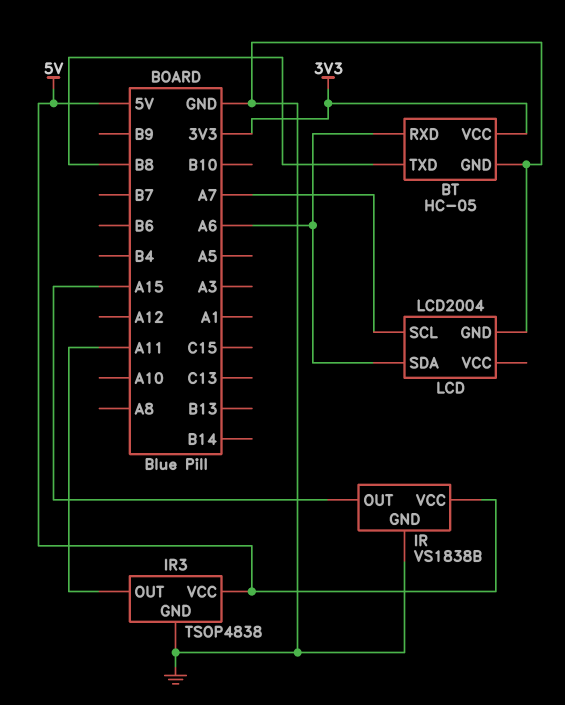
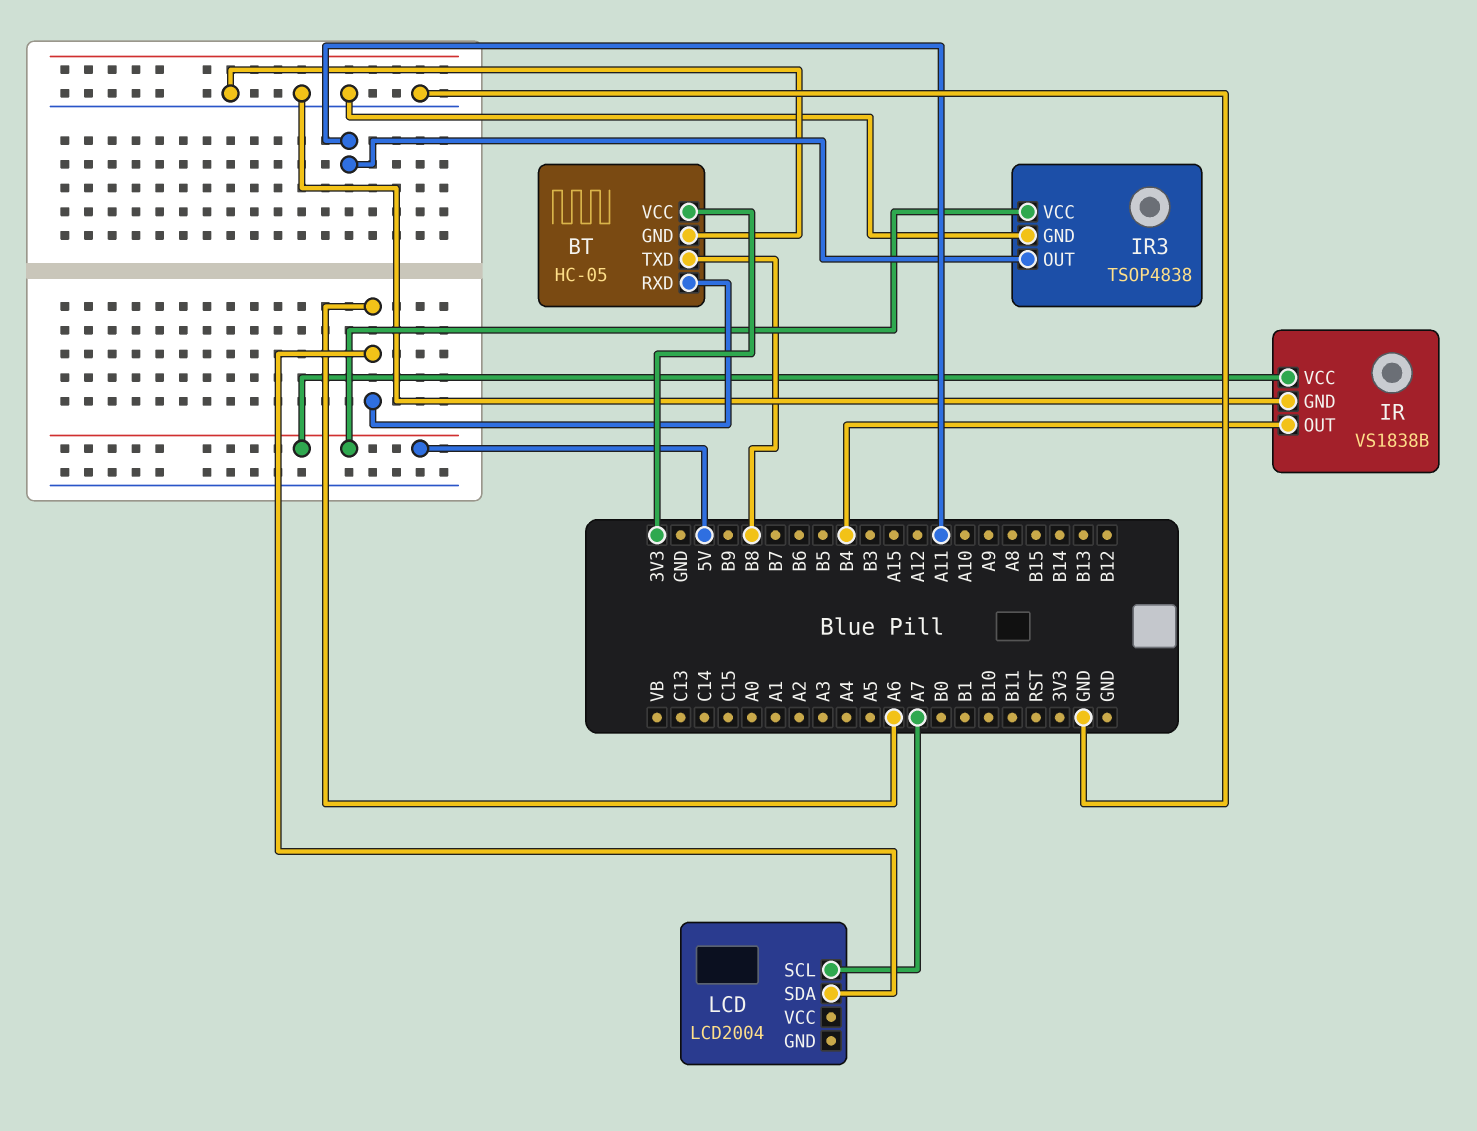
IR pin OUT: A15 -> B4
LCD pin GND: GND -> none

